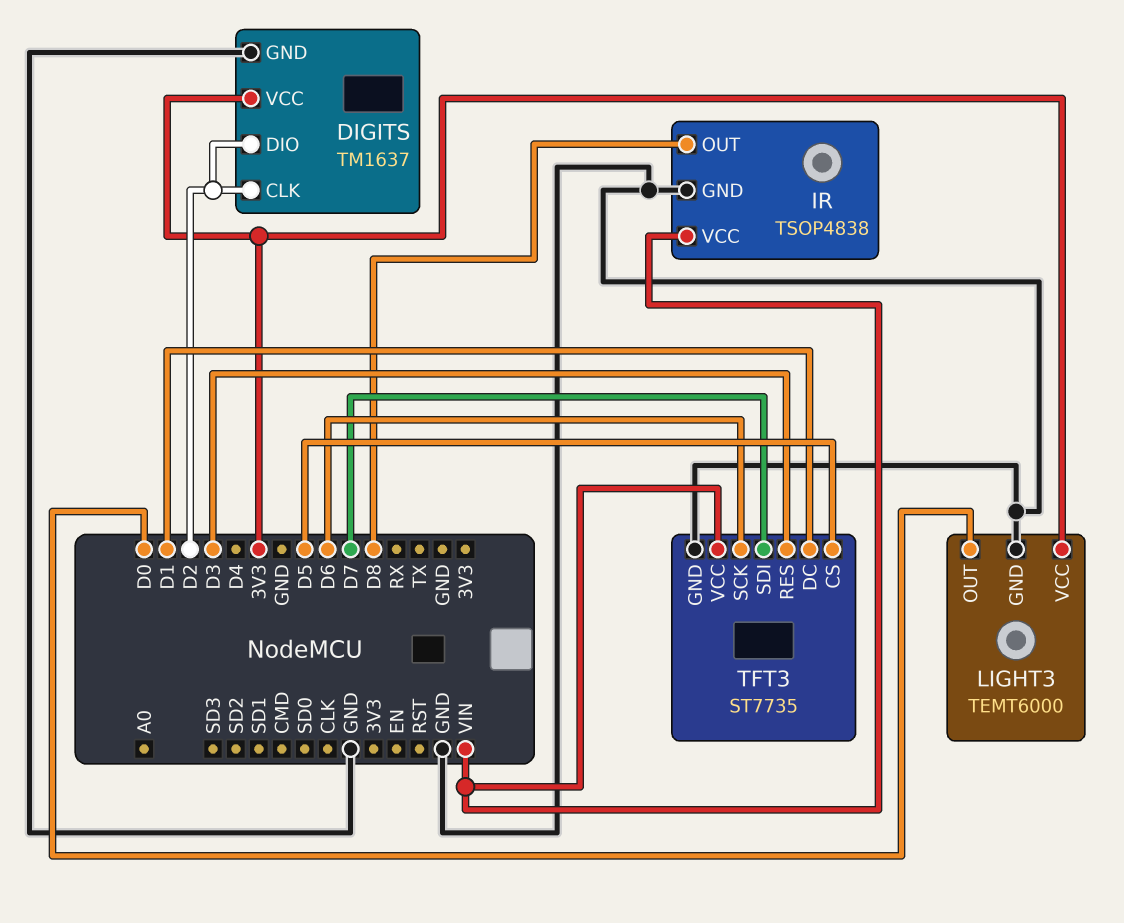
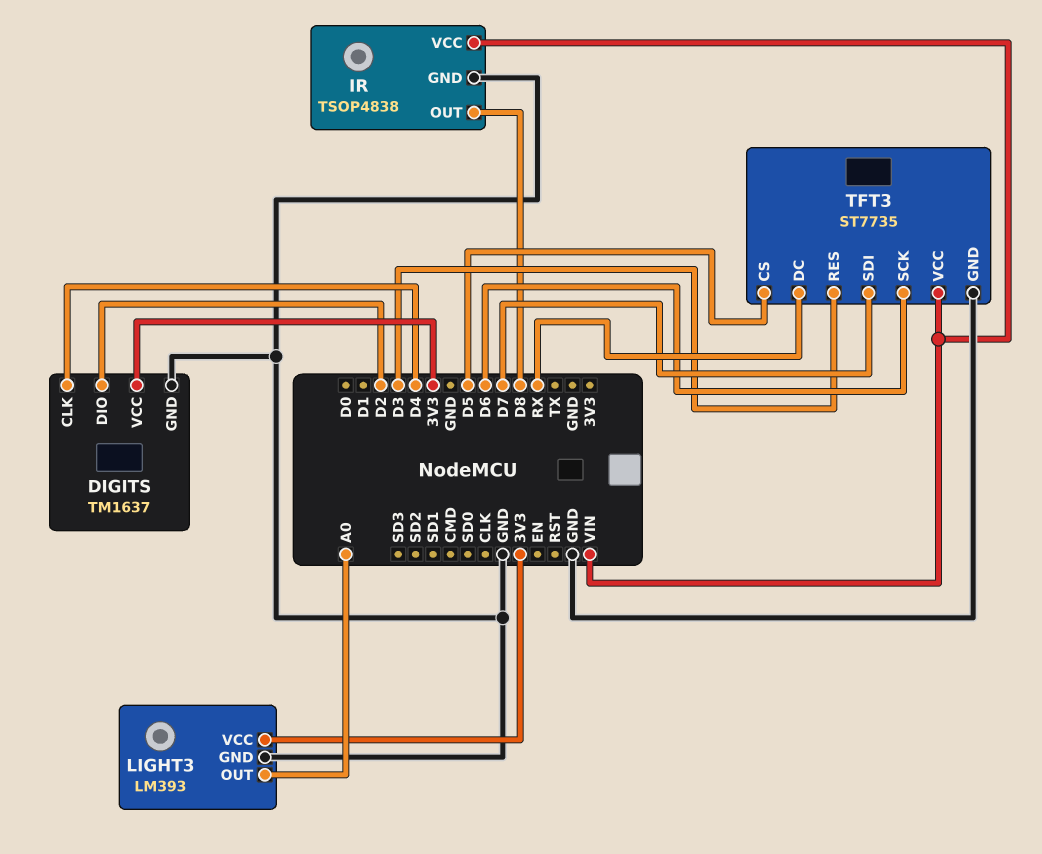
DIGITS pin CLK: D2 -> D4
LIGHT3: TEMT6000 -> LM393
LIGHT3 pin OUT: D0 -> A0
TFT3 pin DC: D1 -> RX

